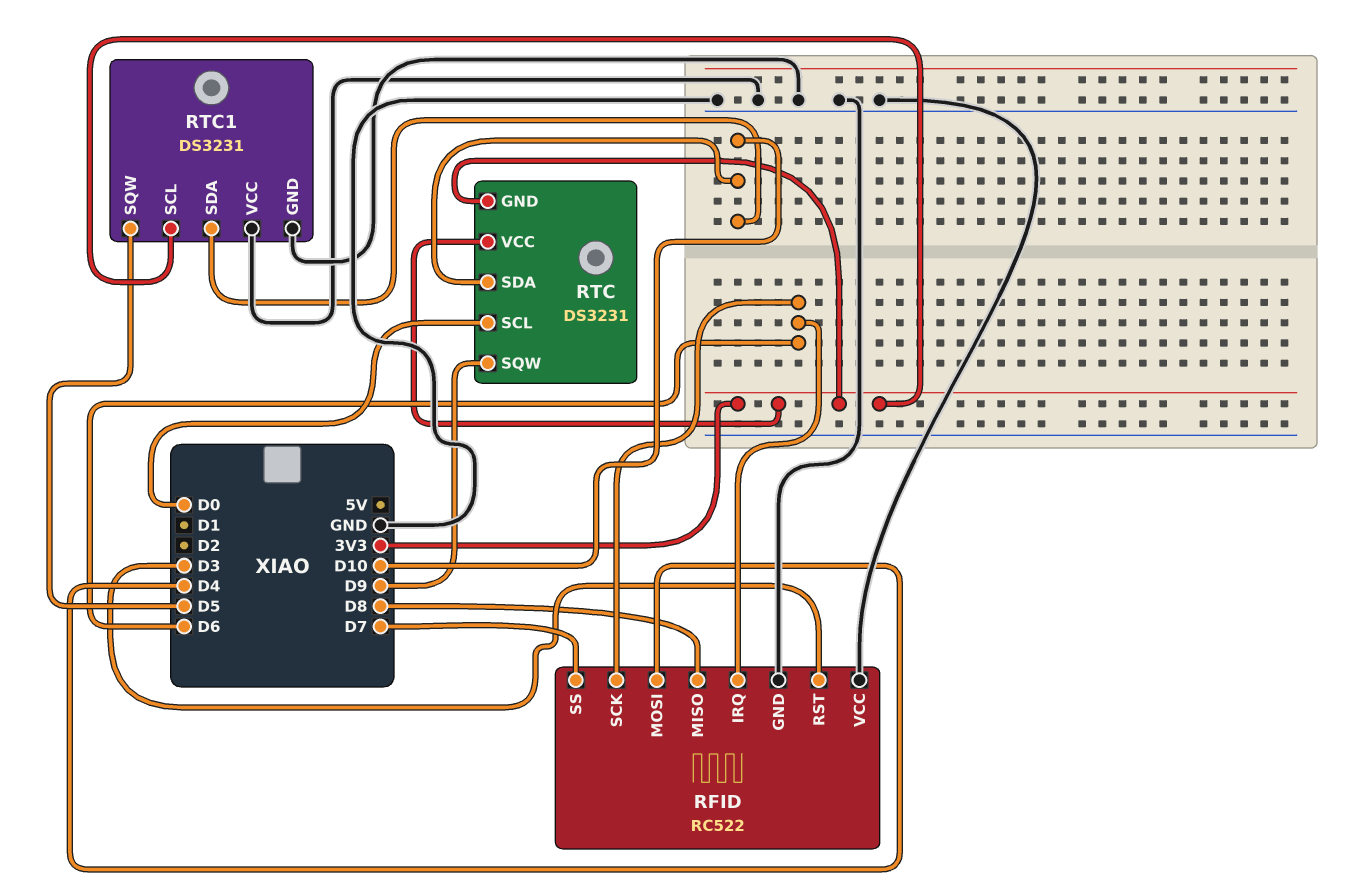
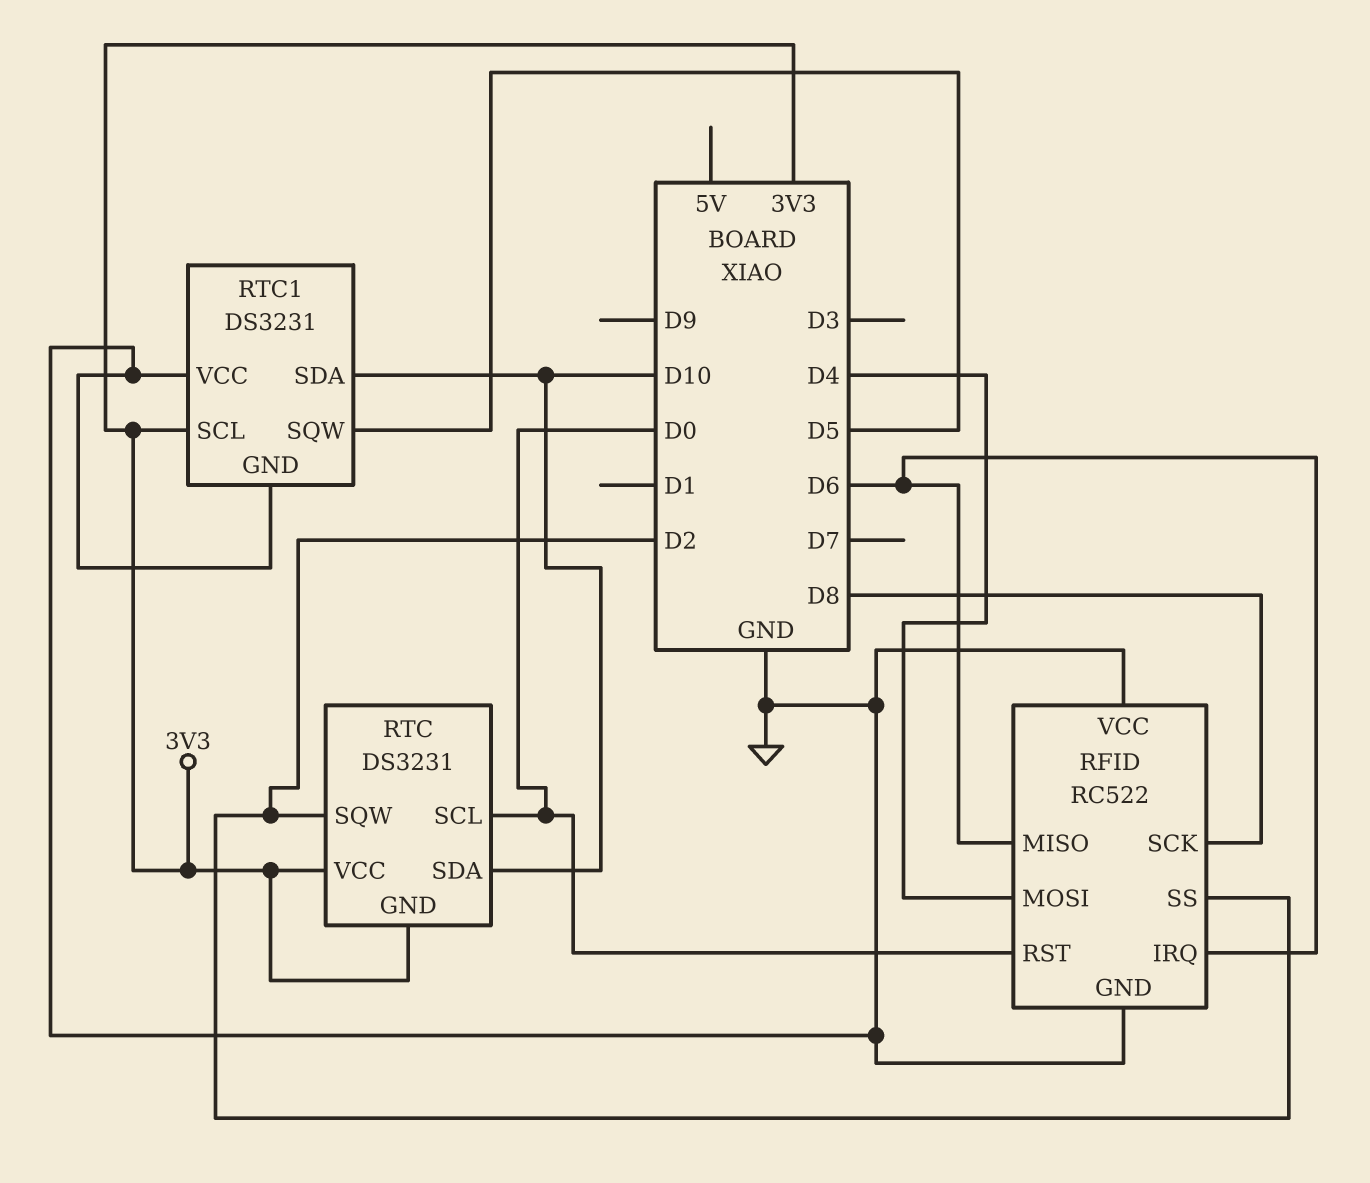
RFID pin MISO: D8 -> D6
RFID pin RST: D3 -> D0
RFID pin SCK: D6 -> D8
RFID pin SS: D7 -> D2
RTC pin SQW: D9 -> D2

